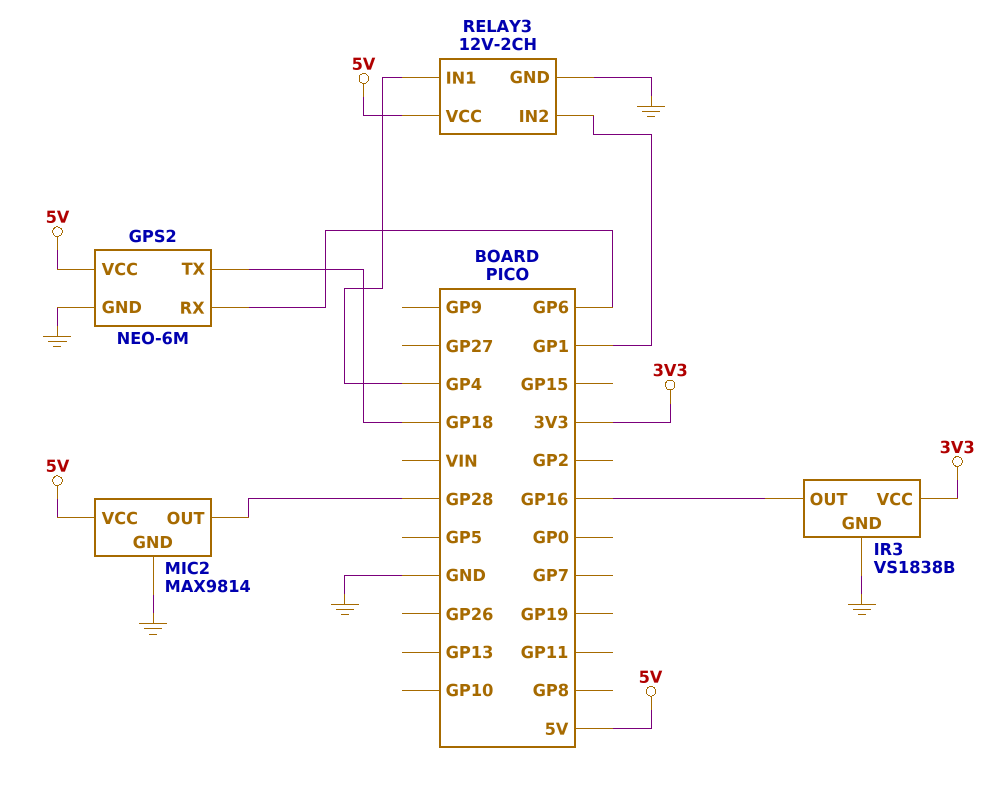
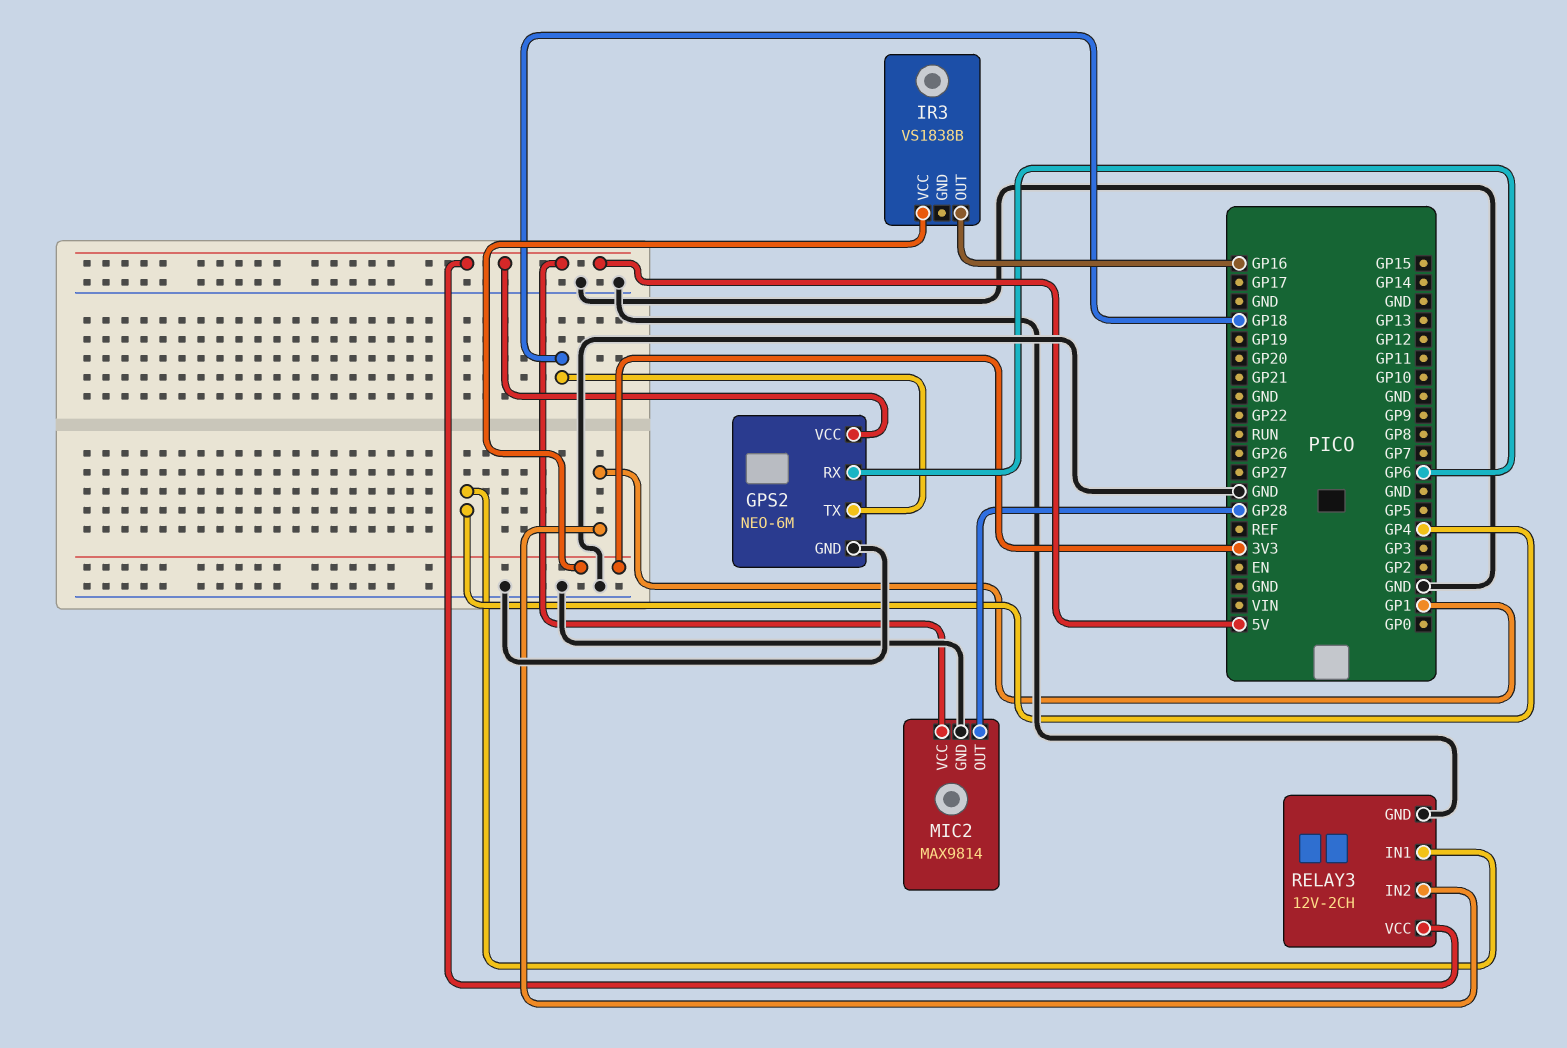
IR3 pin GND: GND -> none

